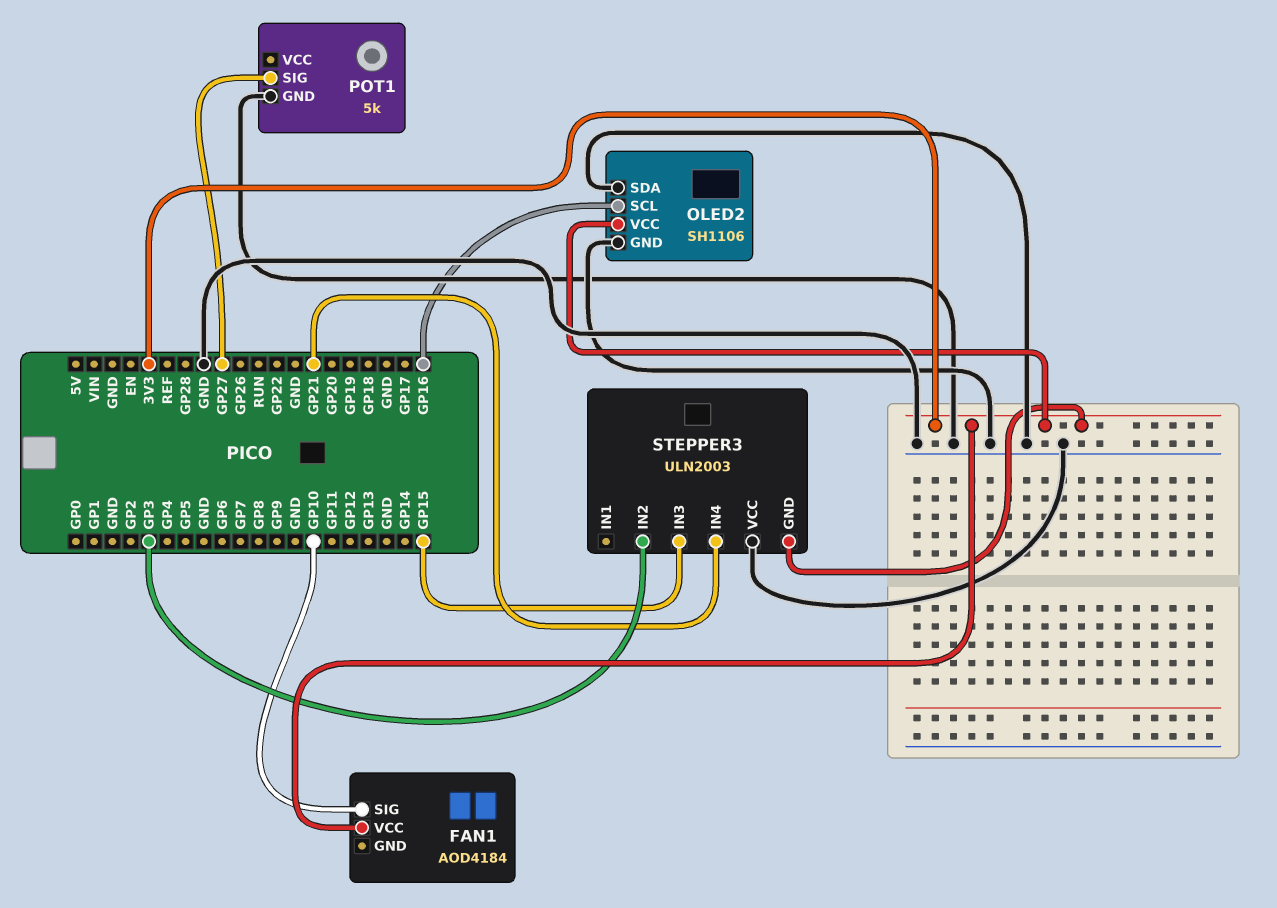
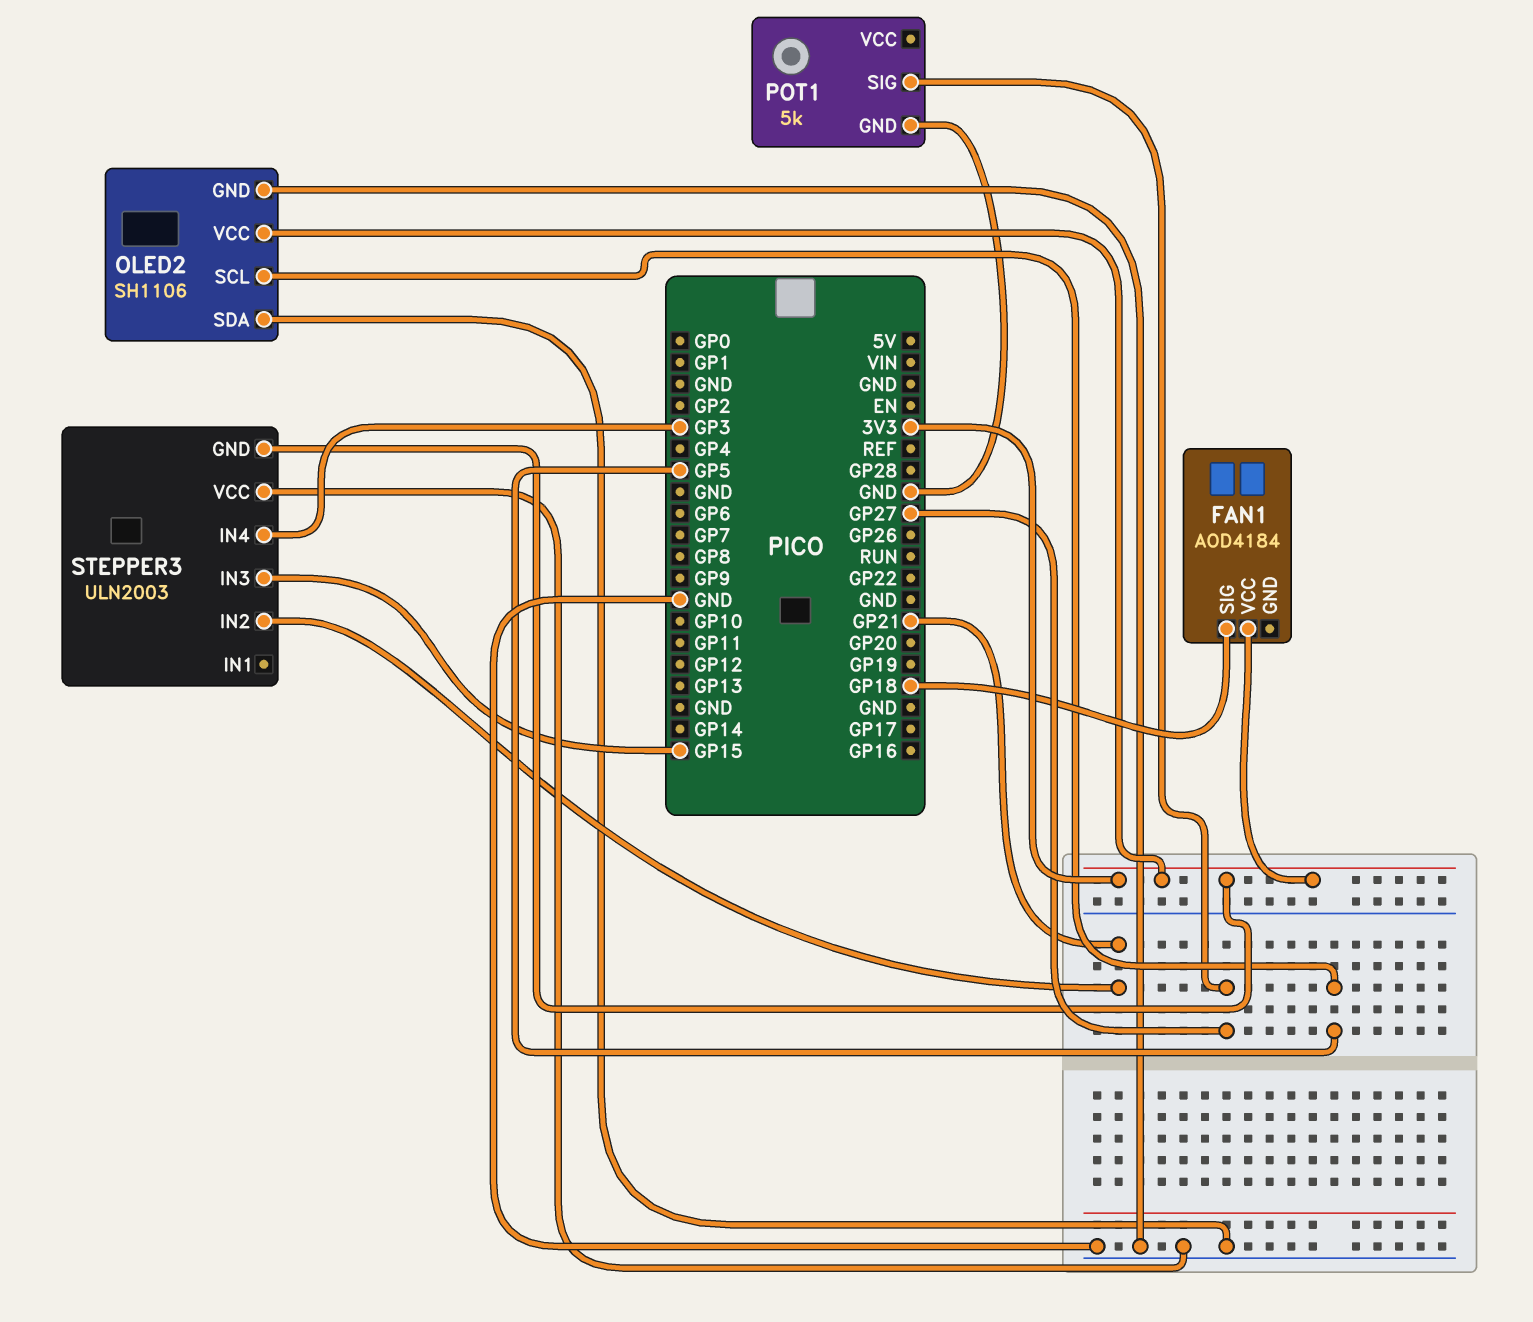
FAN1 pin SIG: GP10 -> GP18
OLED2 pin SCL: GP16 -> GP5
STEPPER3 pin IN2: GP3 -> GP21
STEPPER3 pin IN4: GP21 -> GP3

